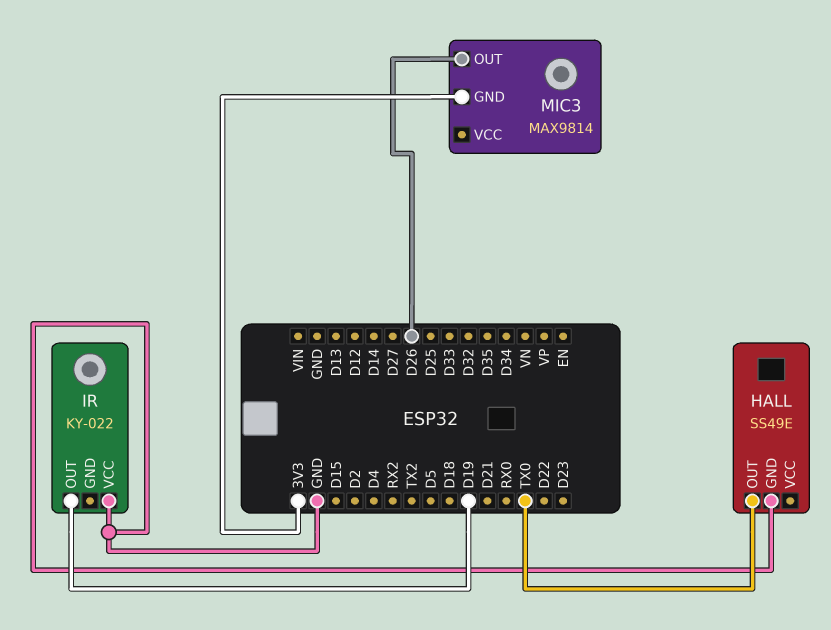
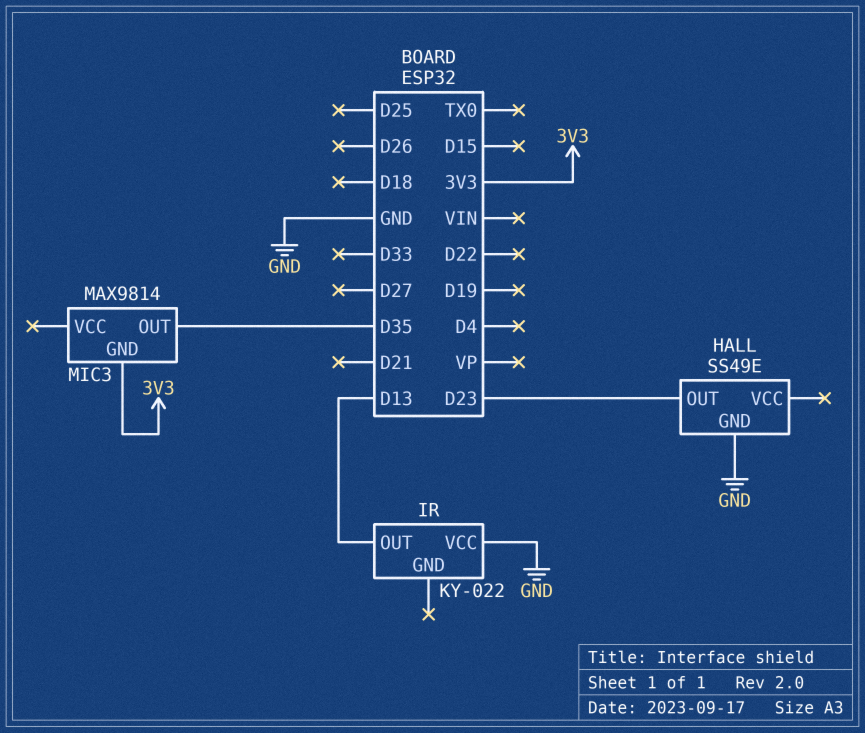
HALL pin OUT: TX0 -> D23
IR pin OUT: D19 -> D13
MIC3 pin OUT: D26 -> D35

